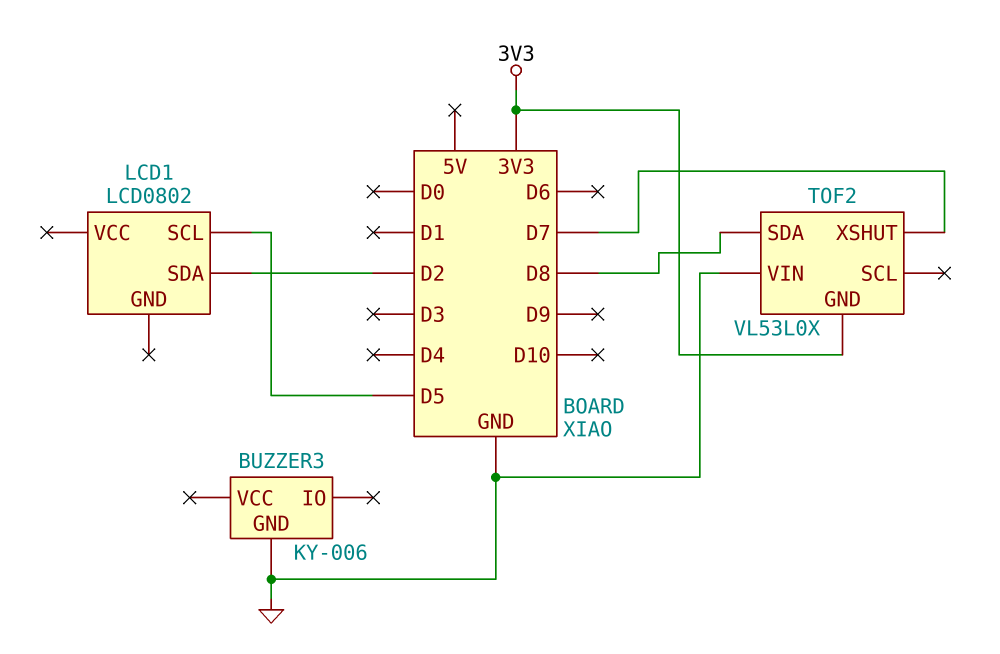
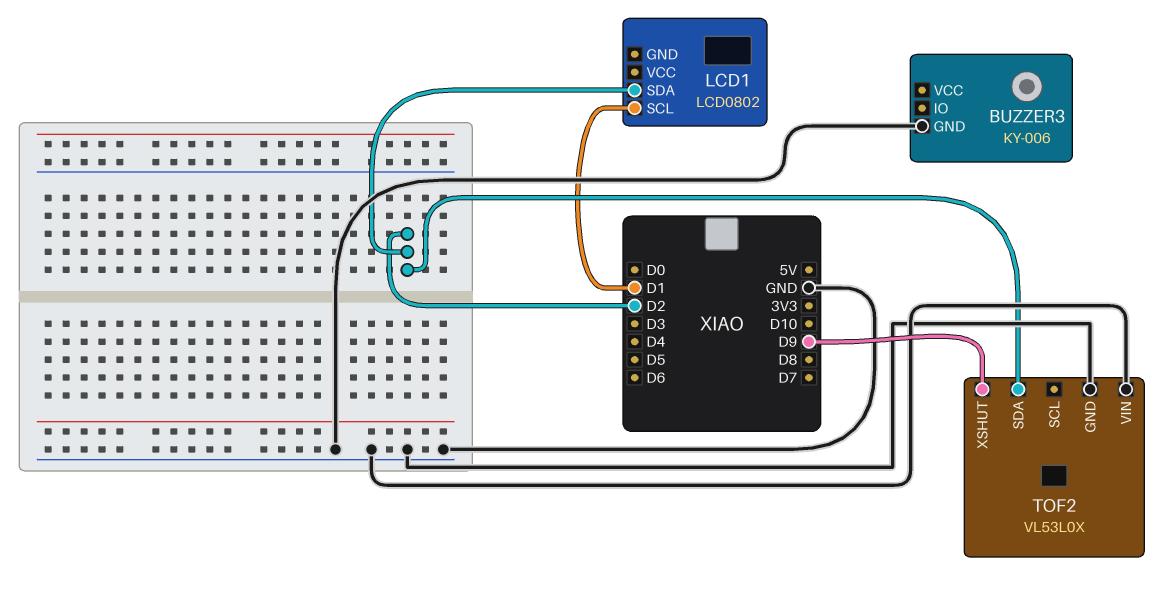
LCD1 pin SCL: D5 -> D1
TOF2 pin GND: 3V3 -> GND
TOF2 pin SDA: D8 -> D2
TOF2 pin XSHUT: D7 -> D9

